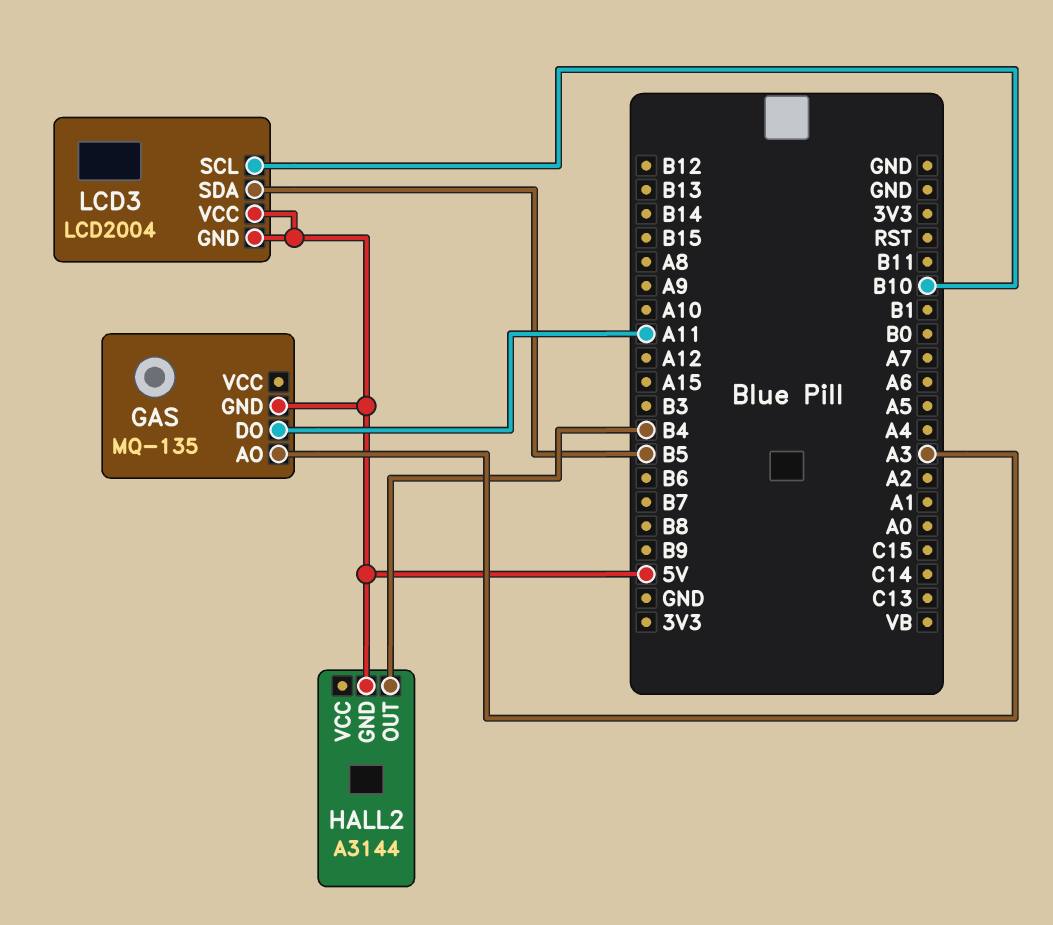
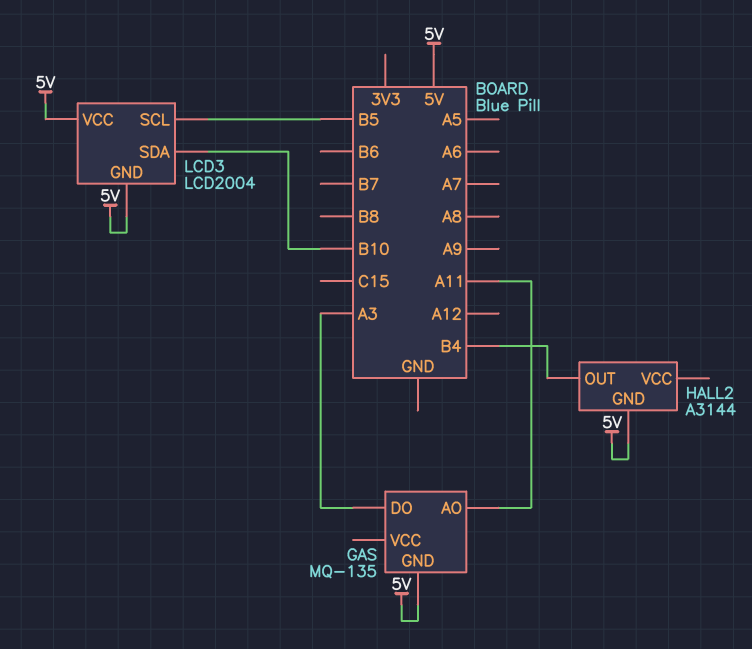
GAS pin AO: A3 -> A11
GAS pin DO: A11 -> A3
LCD3 pin SCL: B10 -> B5
LCD3 pin SDA: B5 -> B10

